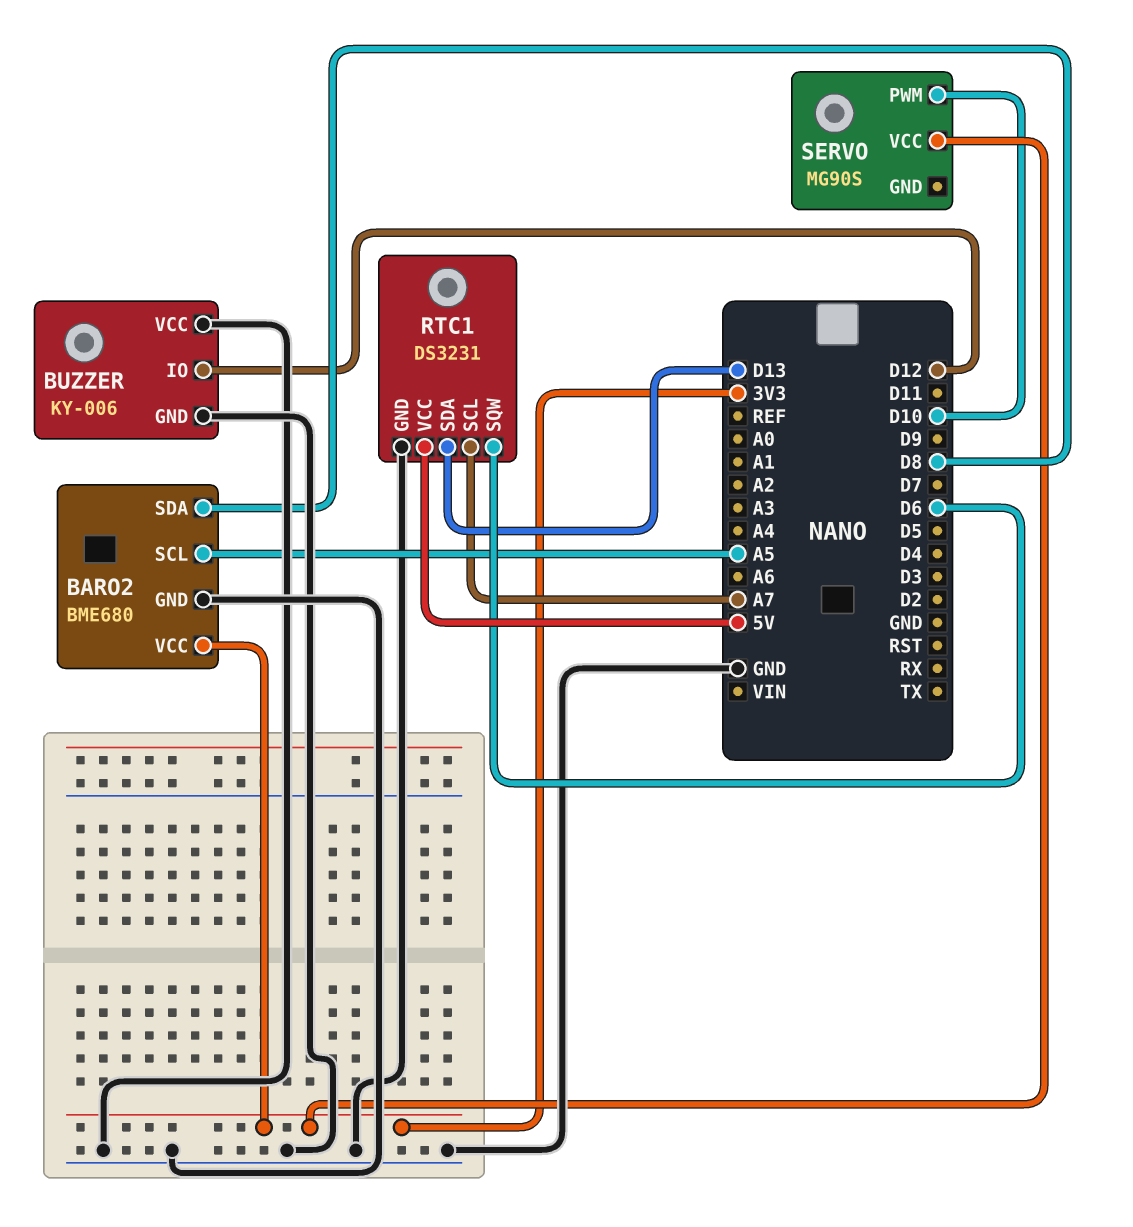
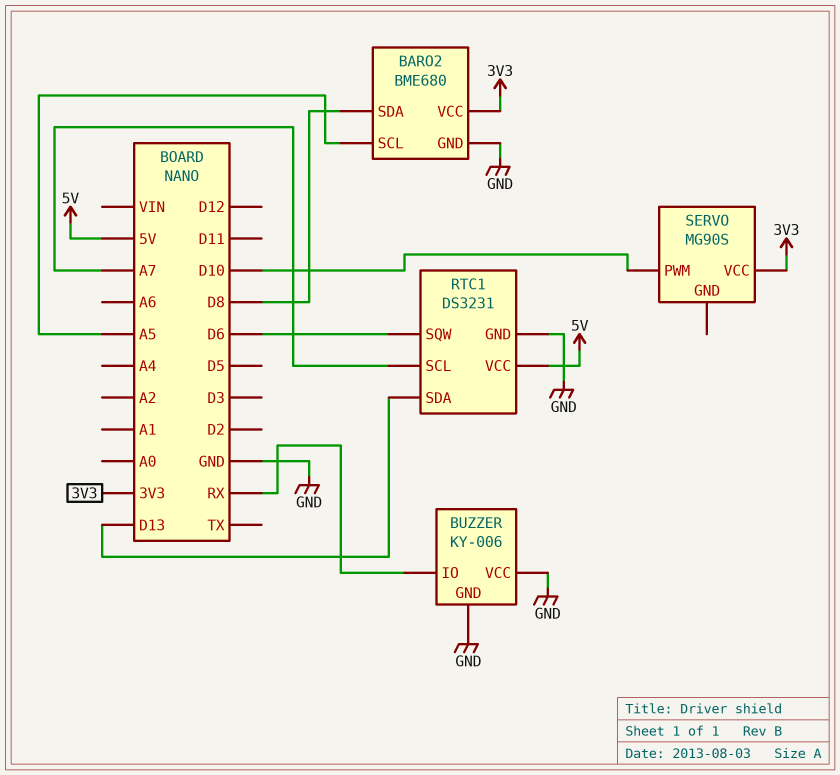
BUZZER pin IO: D12 -> RX

